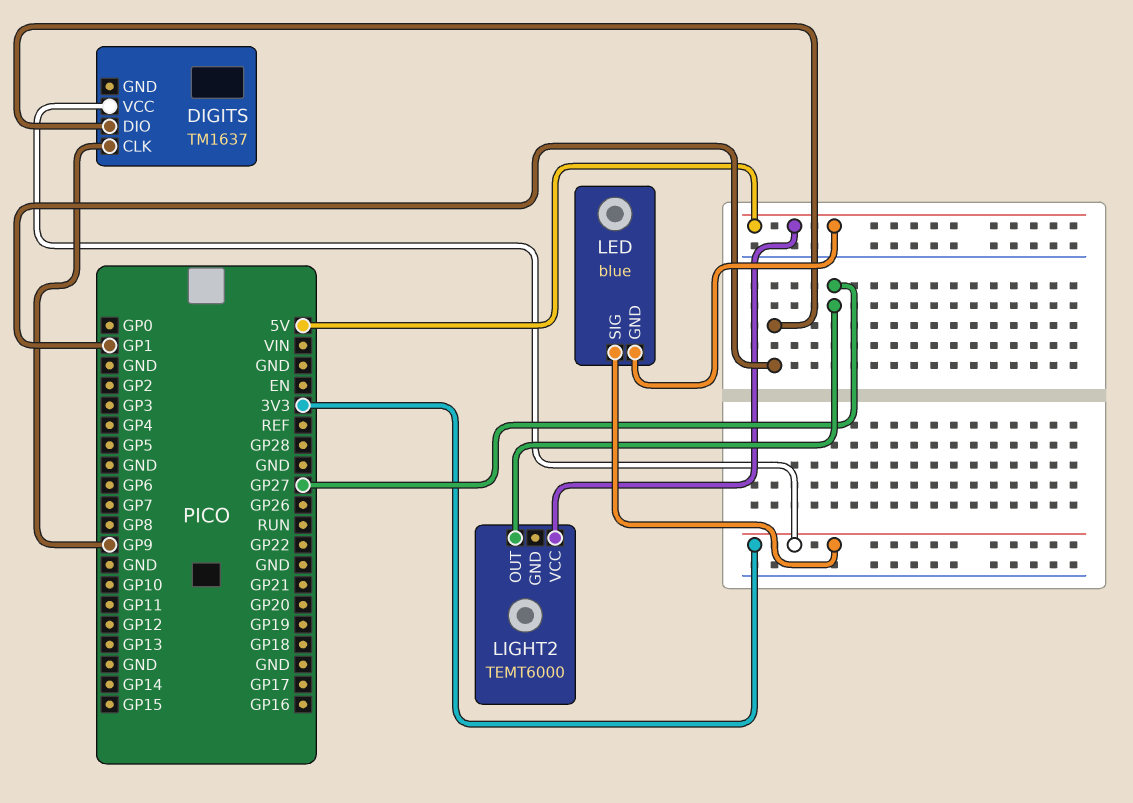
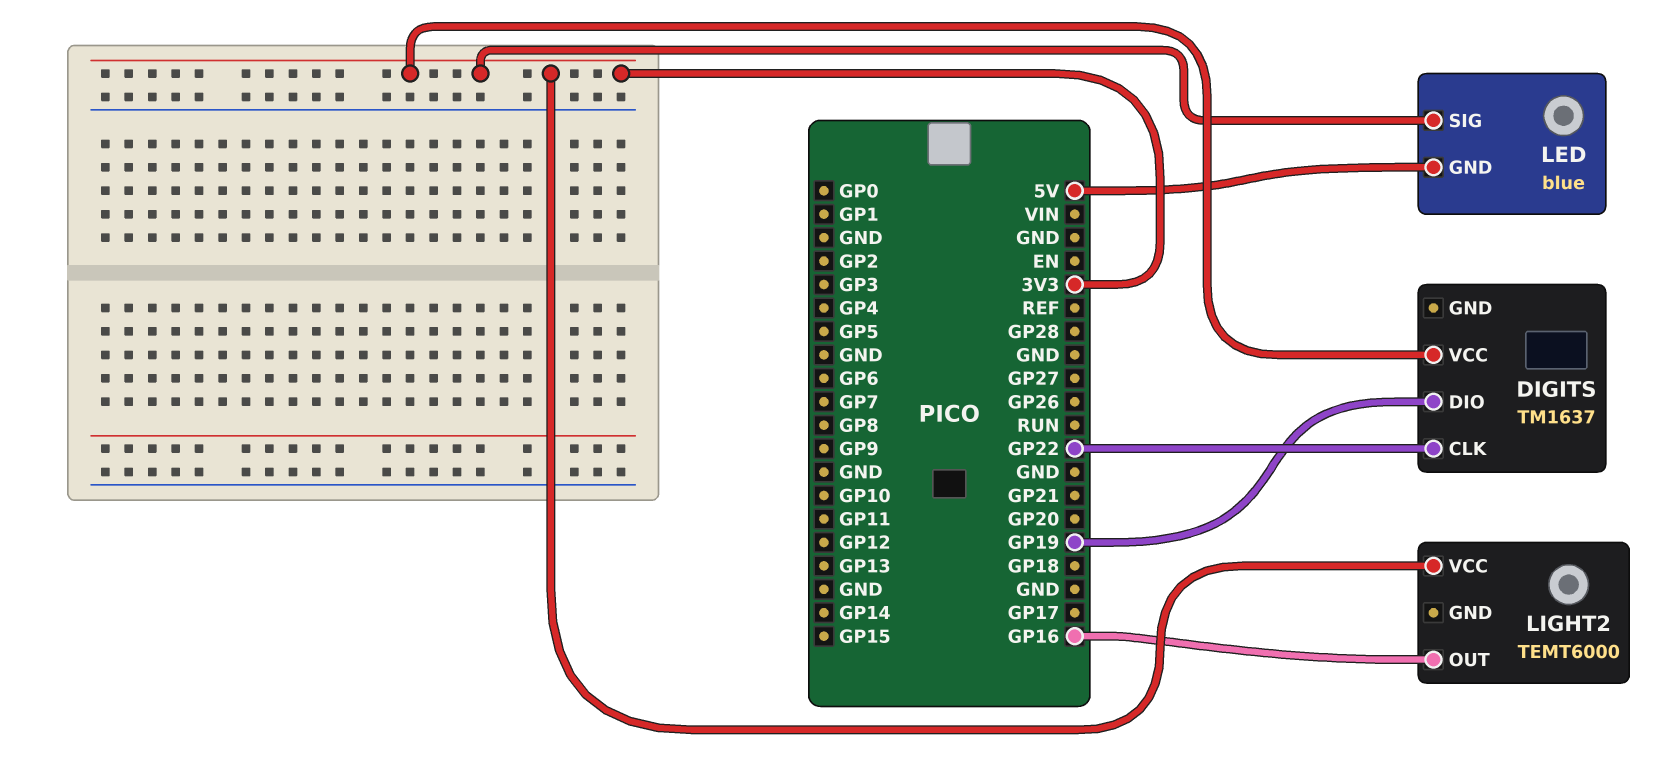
DIGITS pin CLK: GP9 -> GP22
DIGITS pin DIO: GP1 -> GP19
LIGHT2 pin OUT: GP27 -> GP16
LIGHT2 pin VCC: 5V -> 3V3

